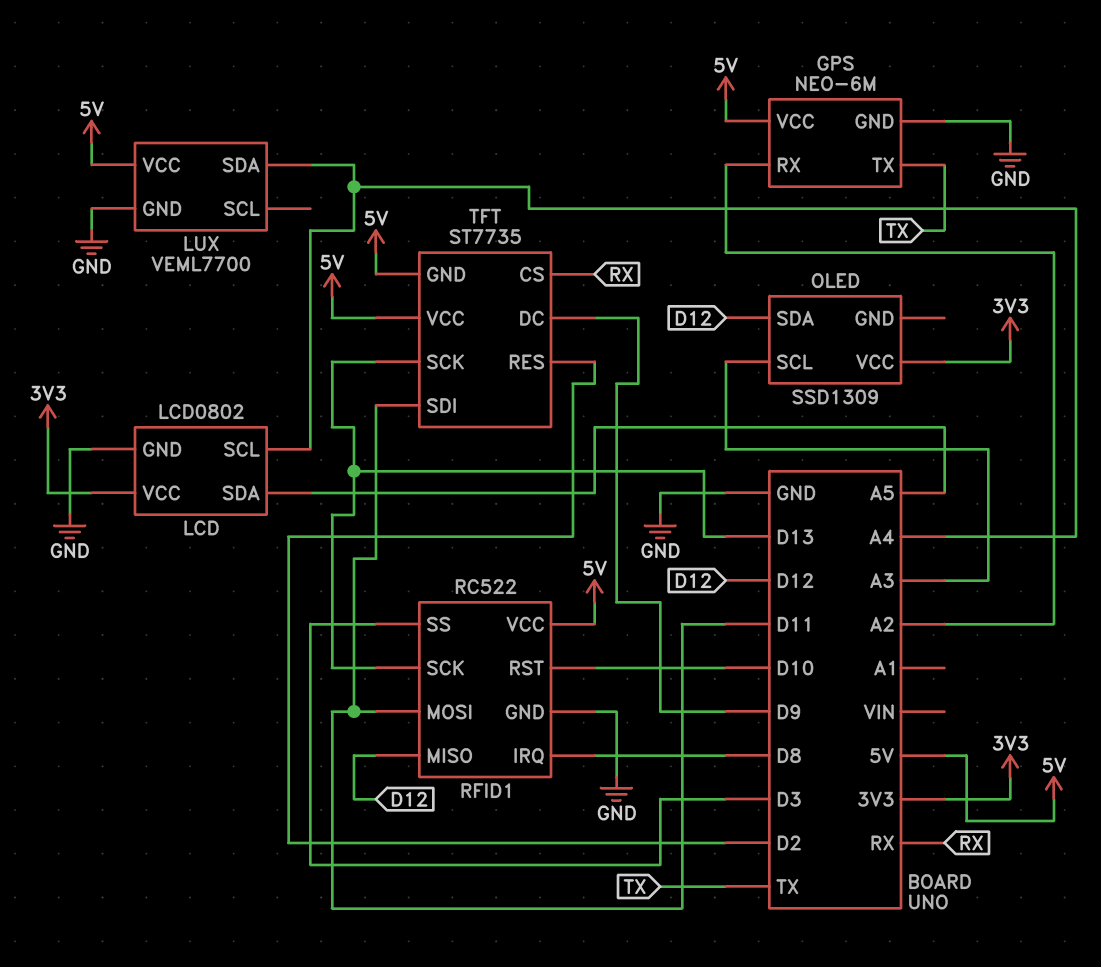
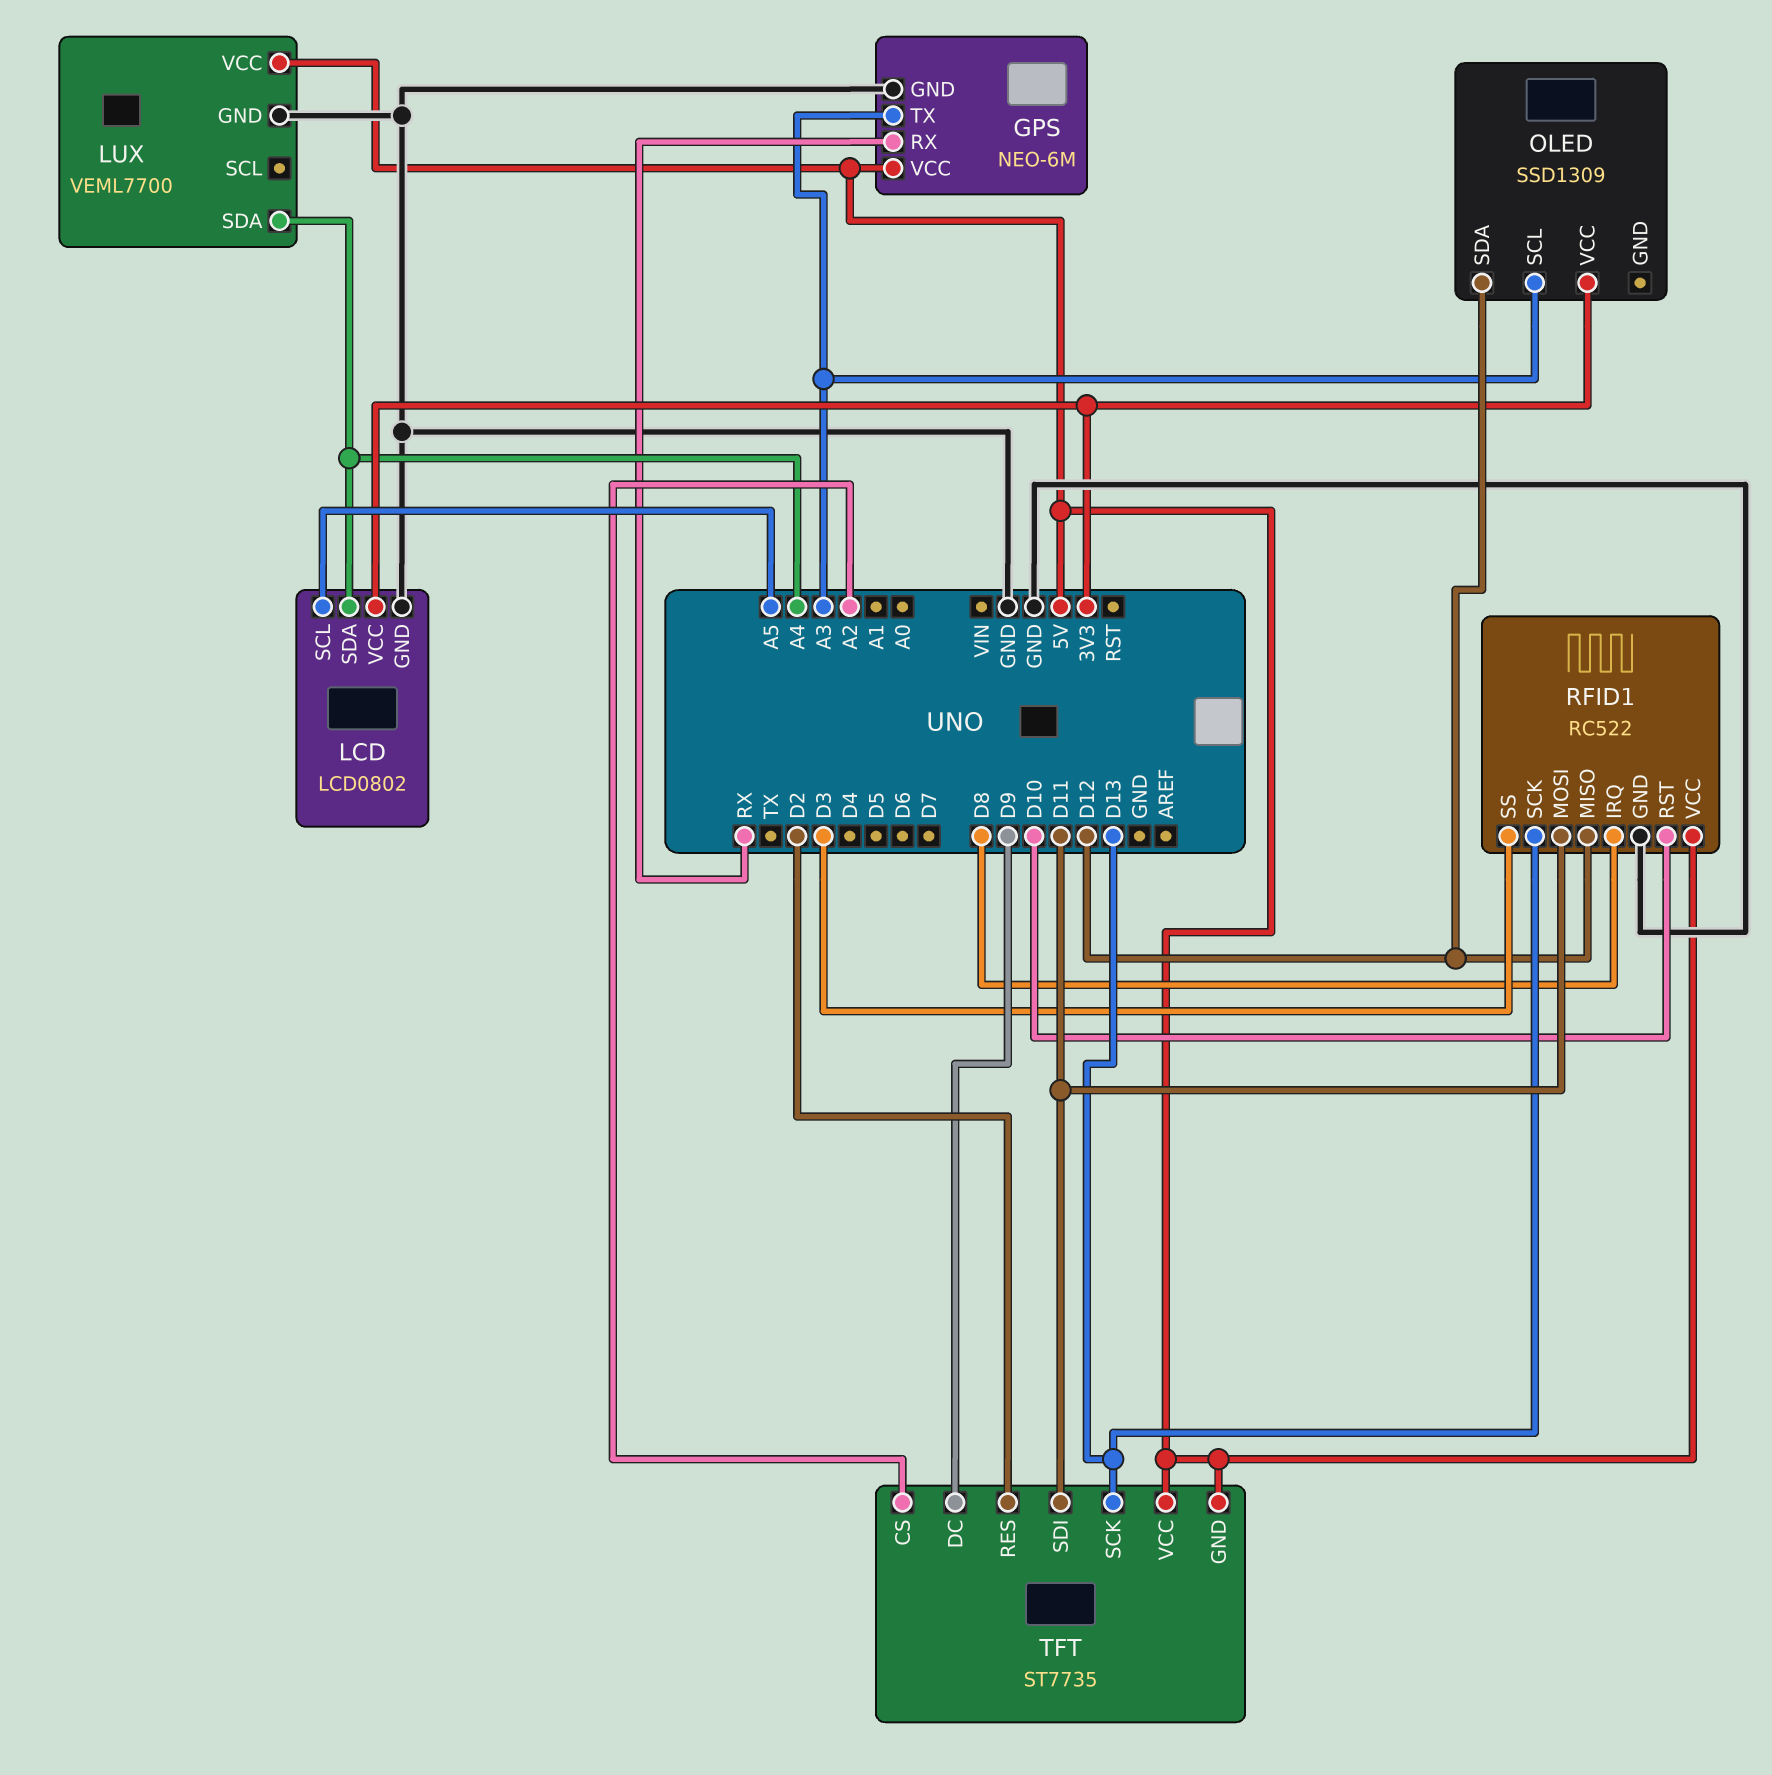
GPS pin RX: A2 -> RX
GPS pin TX: TX -> A3
LCD pin SCL: A4 -> A5
LCD pin SDA: A5 -> A4
TFT pin CS: RX -> A2

